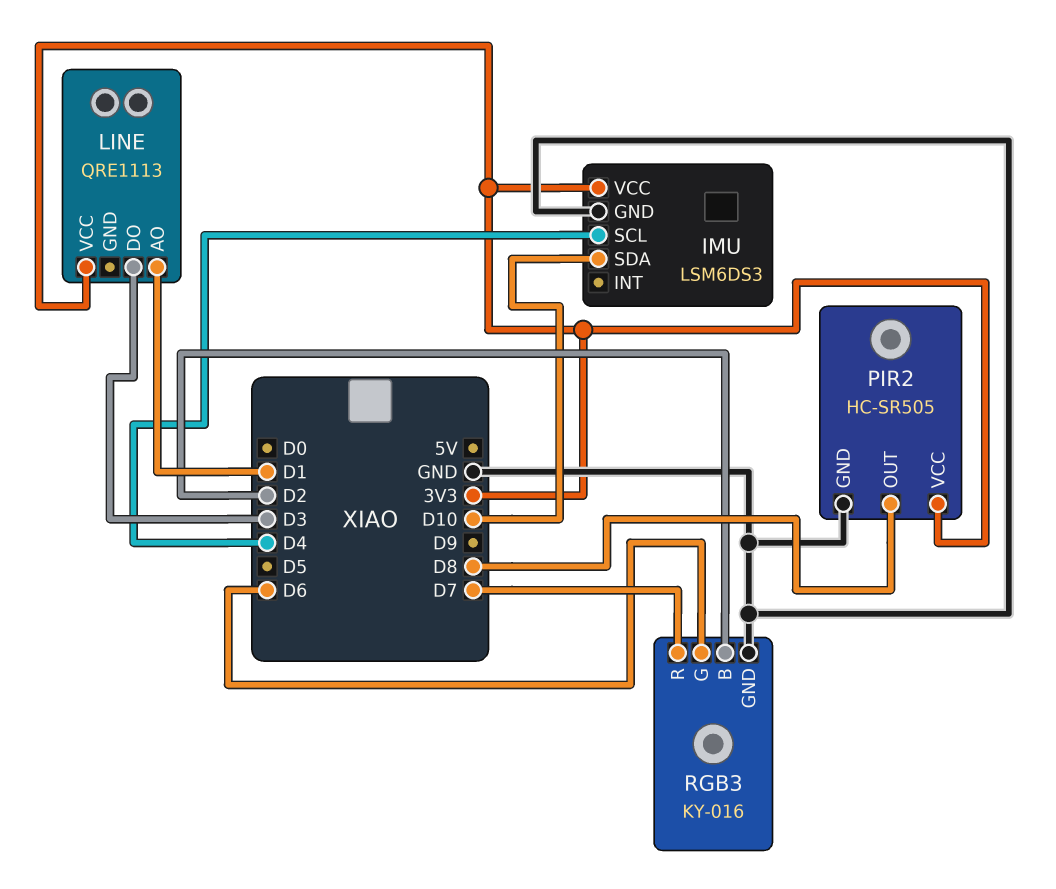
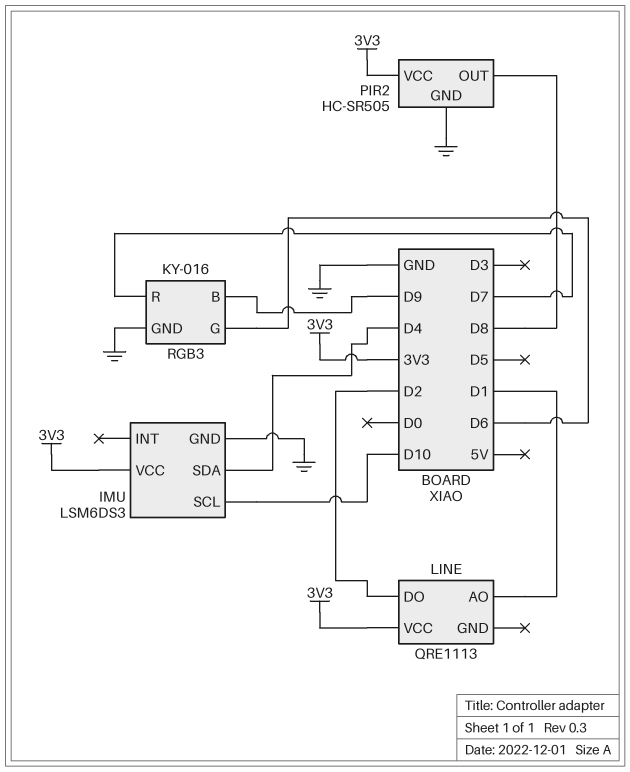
IMU pin SCL: D4 -> D10
IMU pin SDA: D10 -> D4
LINE pin DO: D3 -> D2
RGB3 pin B: D2 -> D9

